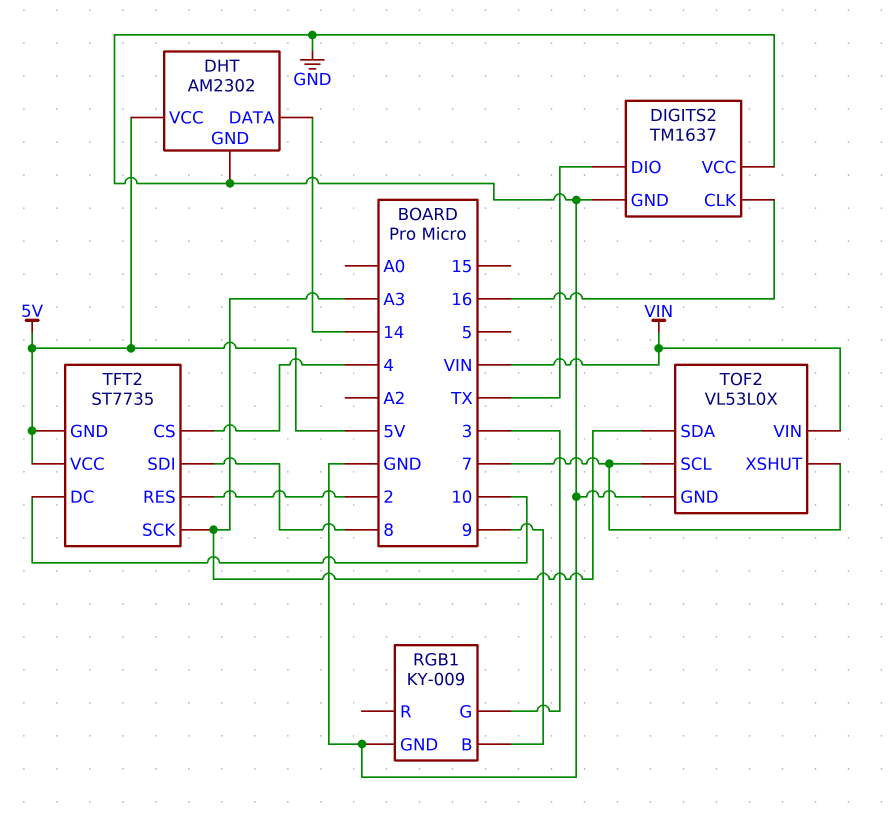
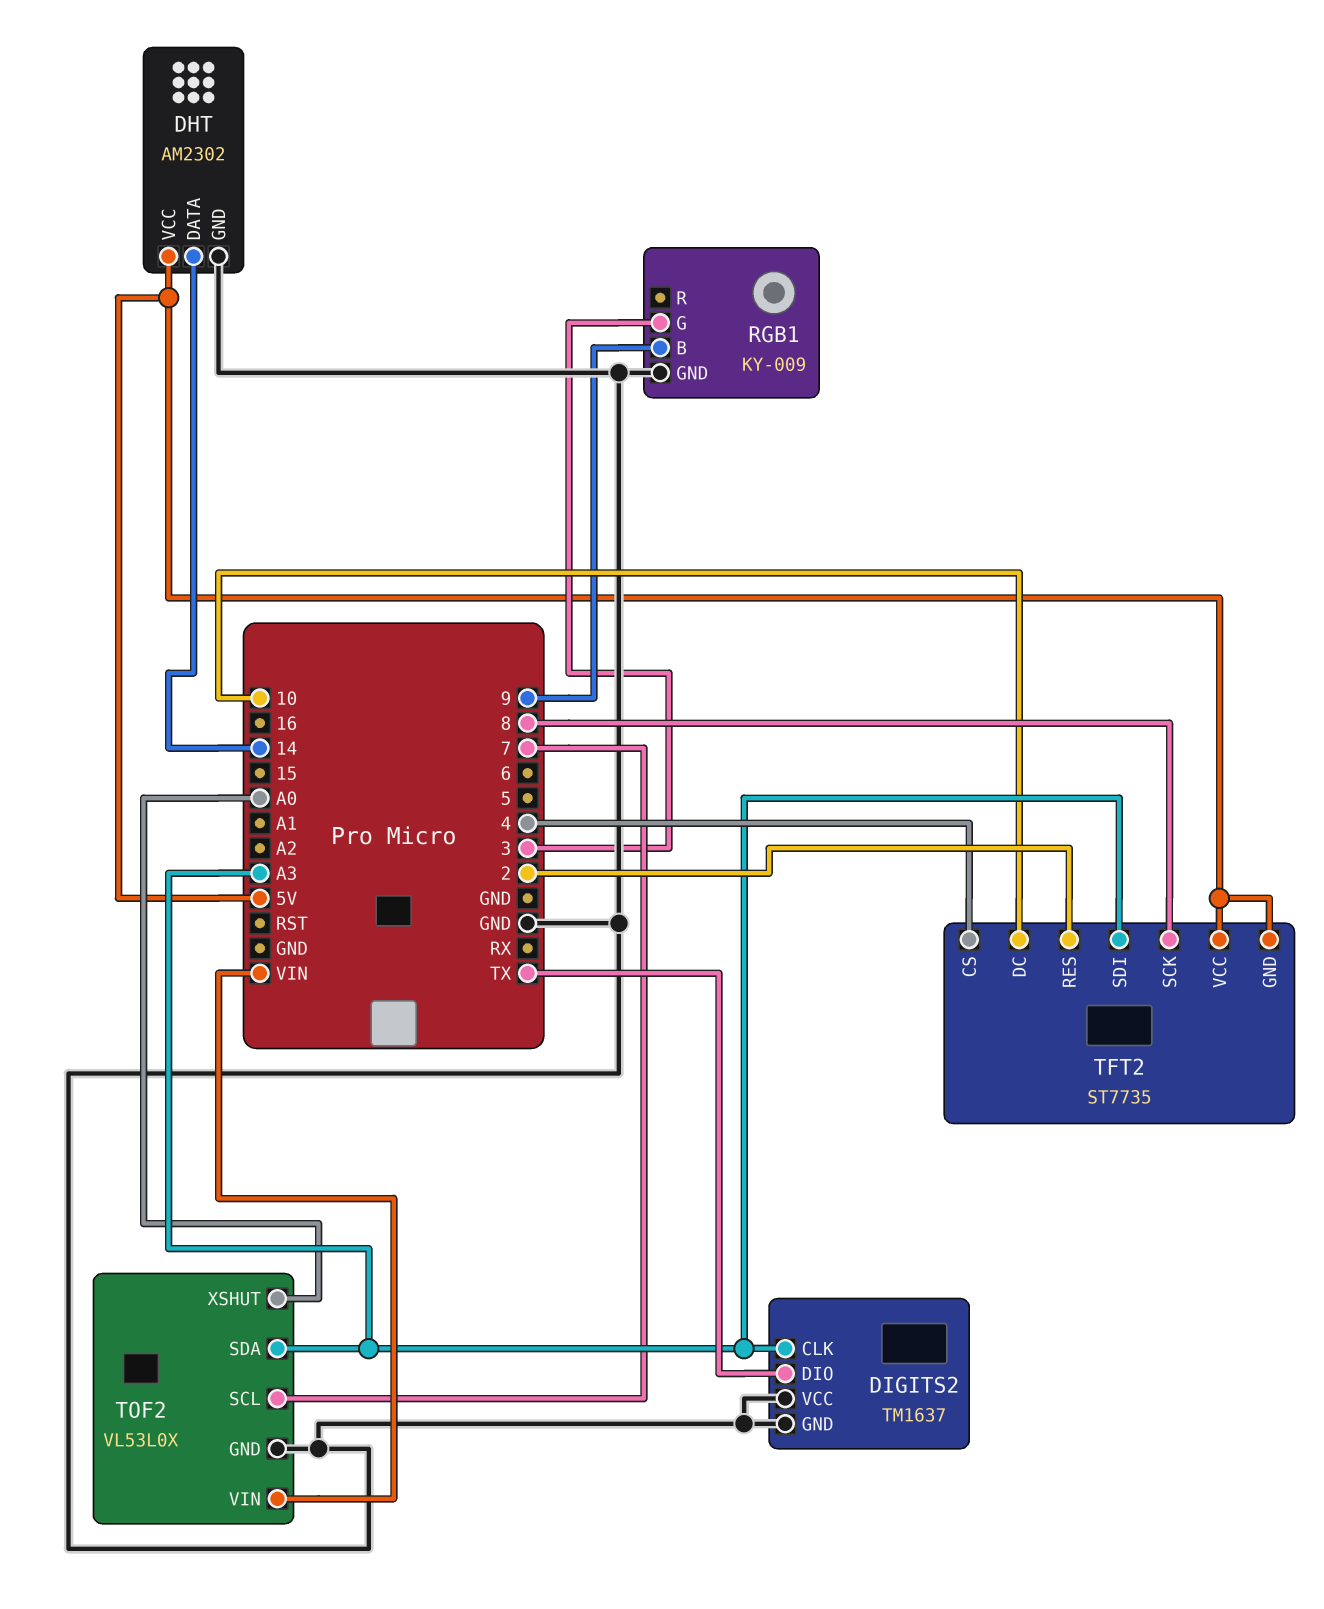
DIGITS2 pin CLK: 16 -> A3
TFT2 pin SCK: A3 -> 8
TFT2 pin SDI: 8 -> A3
TOF2 pin XSHUT: 7 -> A0

